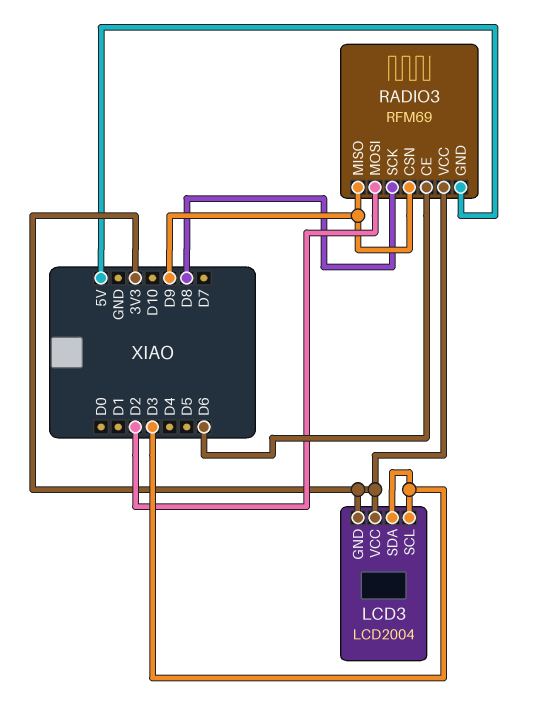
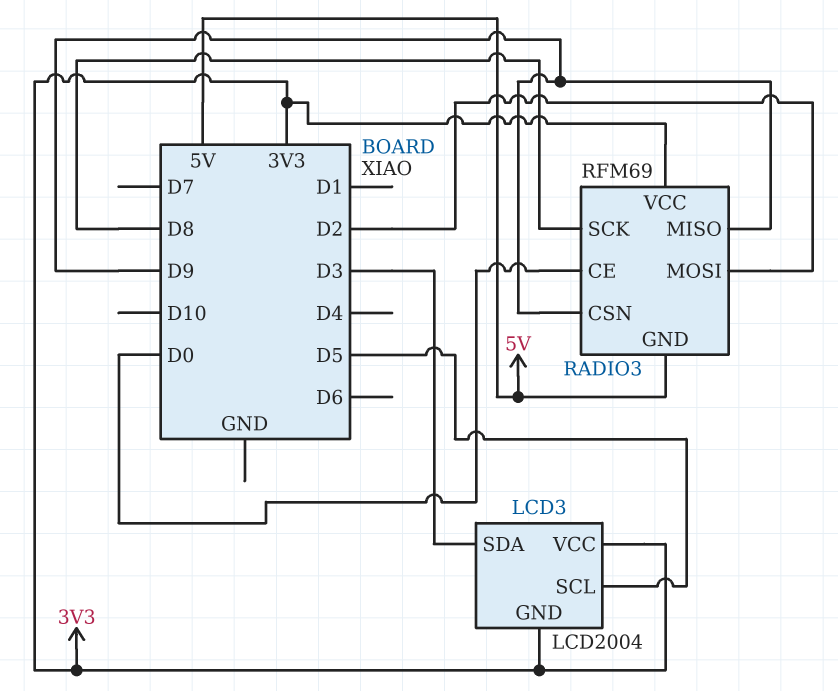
LCD3 pin SCL: D3 -> D5
RADIO3 pin CE: D6 -> D0

